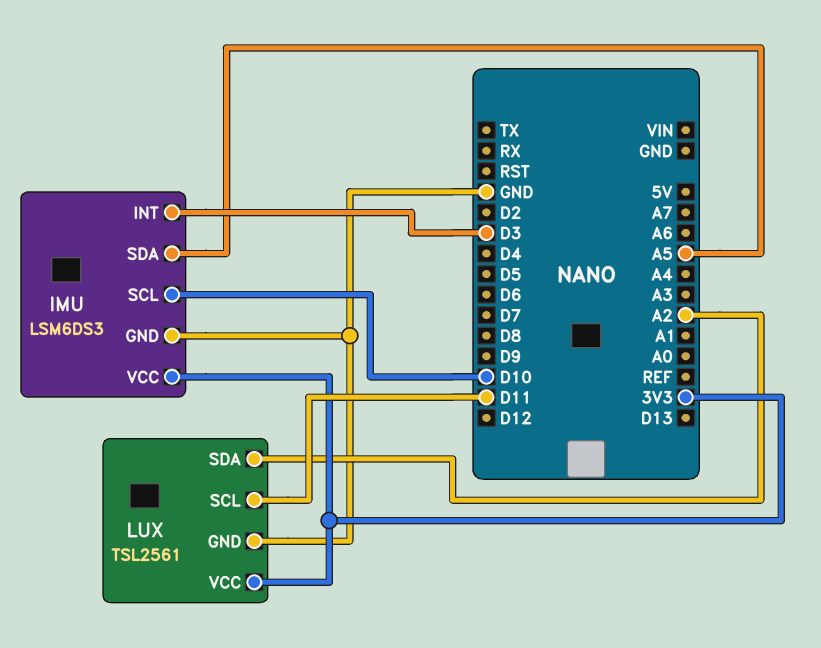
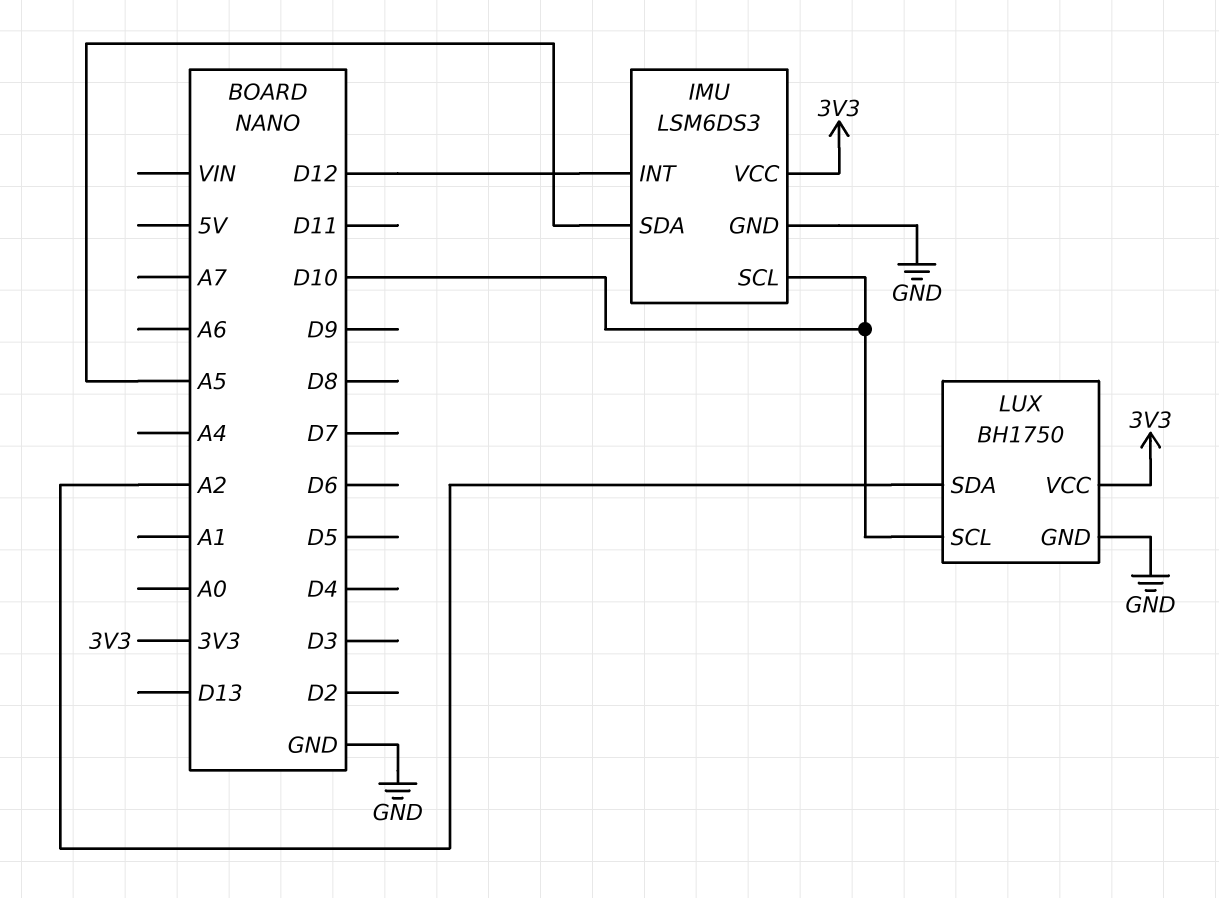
IMU pin INT: D3 -> D12
LUX: TSL2561 -> BH1750
LUX pin SCL: D11 -> D10

